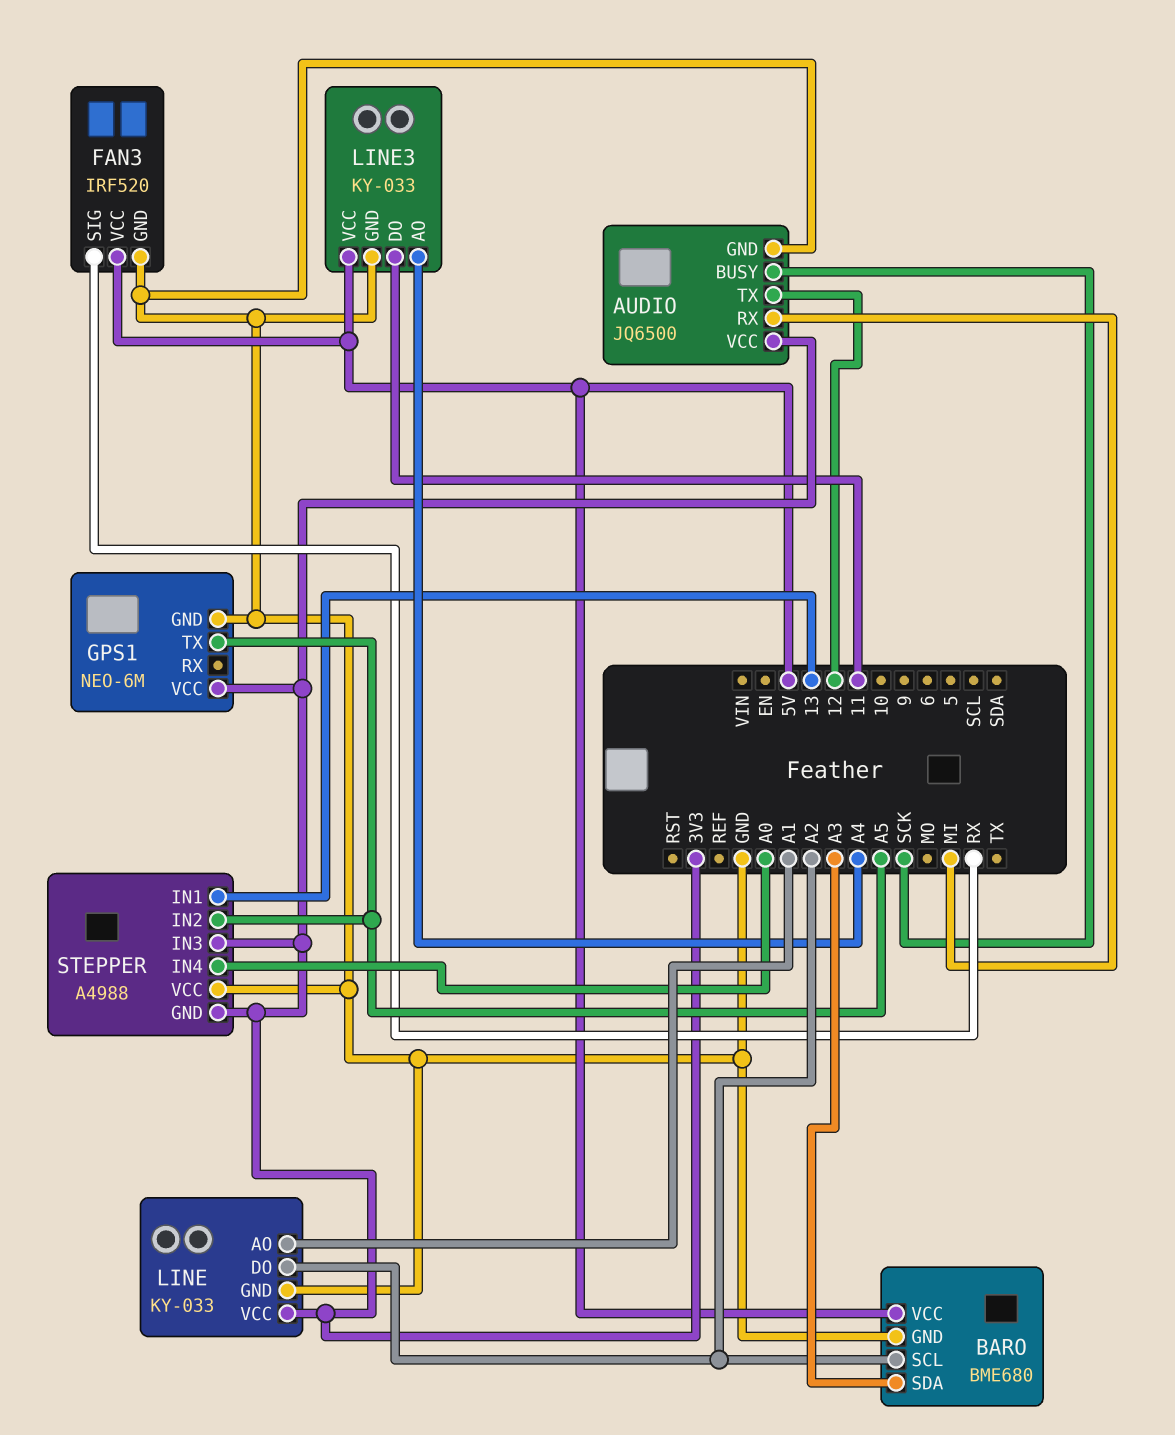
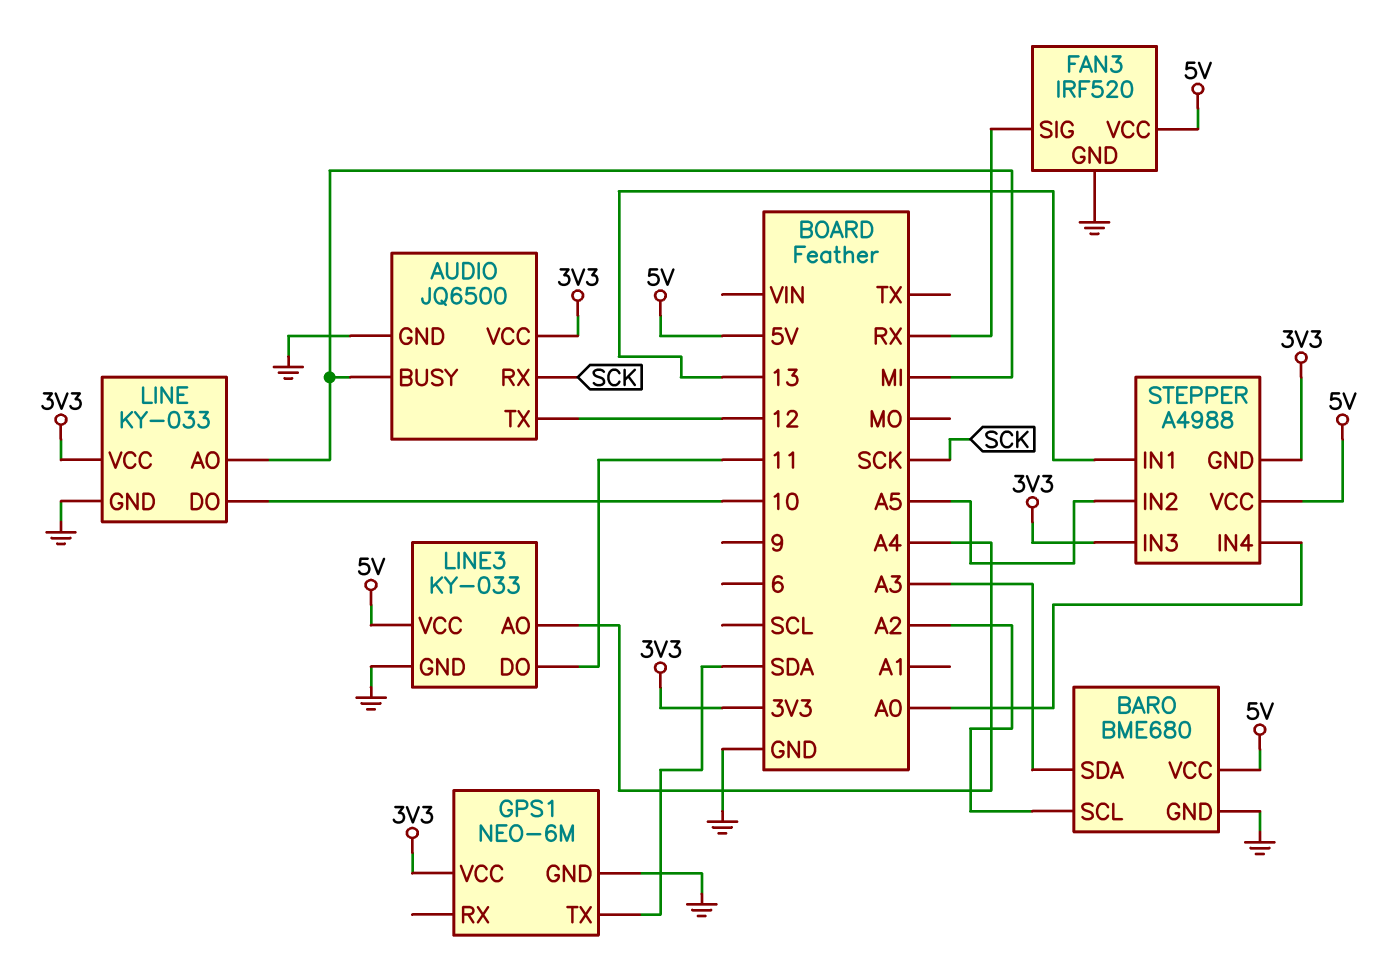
AUDIO pin BUSY: SCK -> MI
AUDIO pin RX: MI -> SCK
GPS1 pin TX: A5 -> SDA
LINE pin AO: A1 -> MI
LINE pin DO: A2 -> 10
STEPPER pin VCC: GND -> 5V

